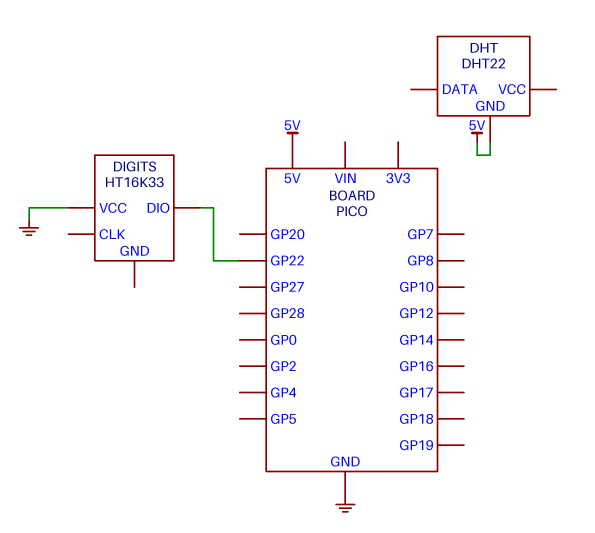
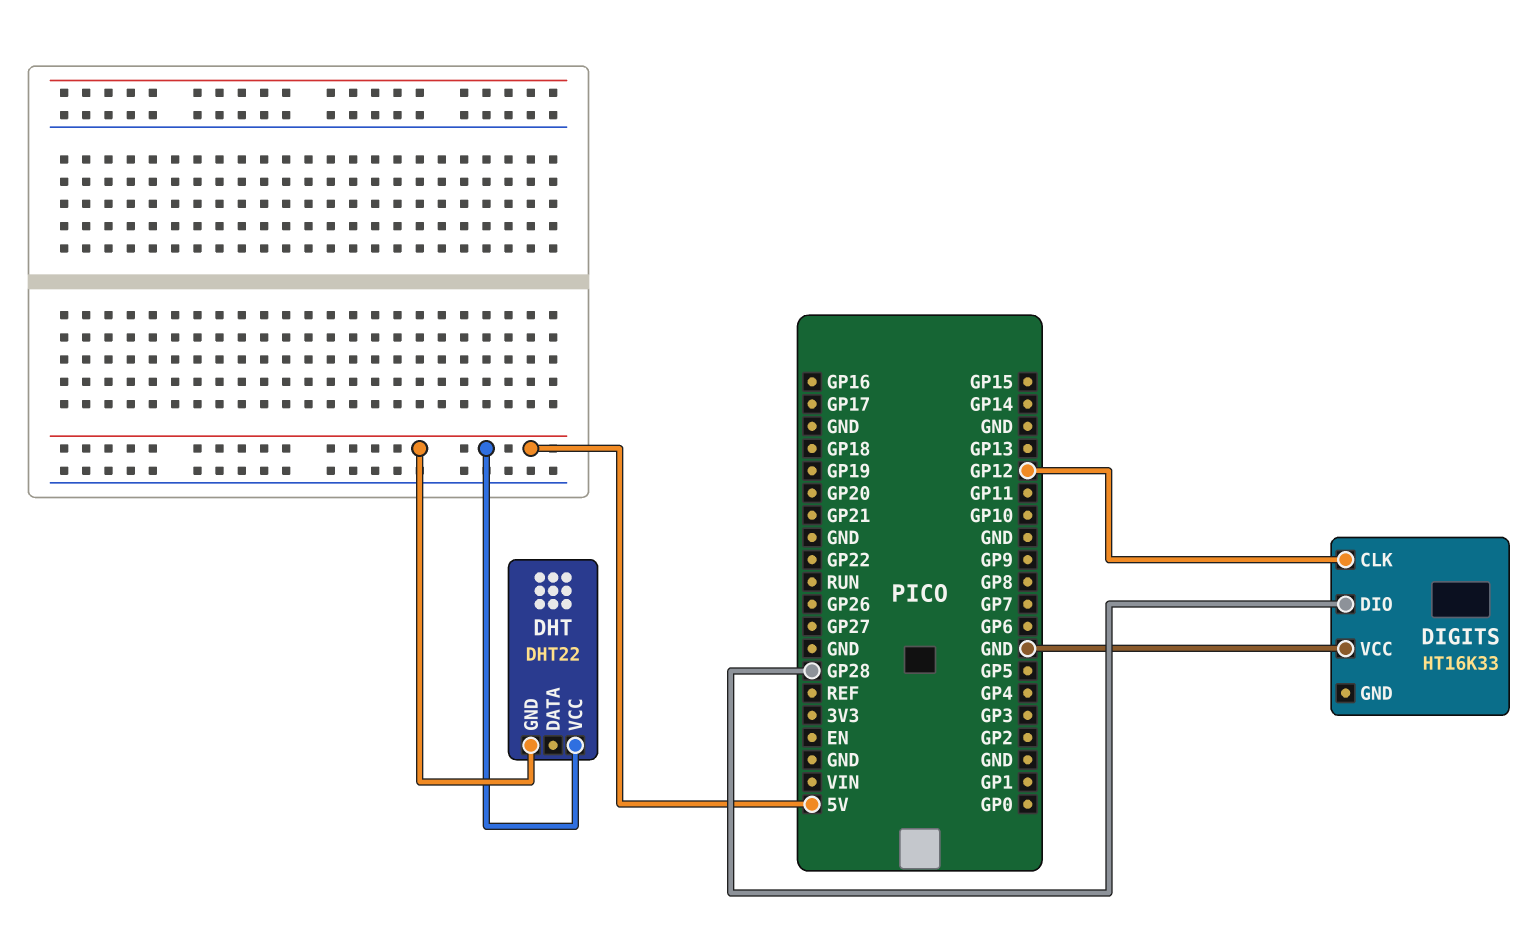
DHT pin VCC: none -> 5V
DIGITS pin CLK: none -> GP12
DIGITS pin DIO: GP22 -> GP28

